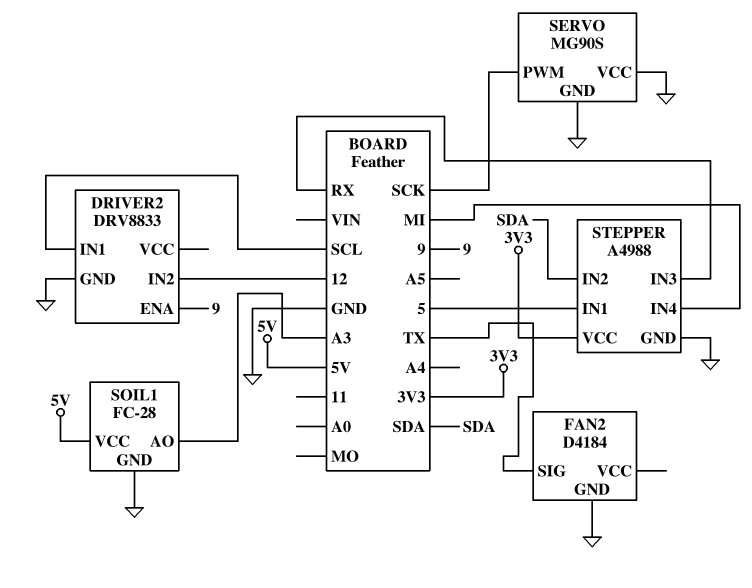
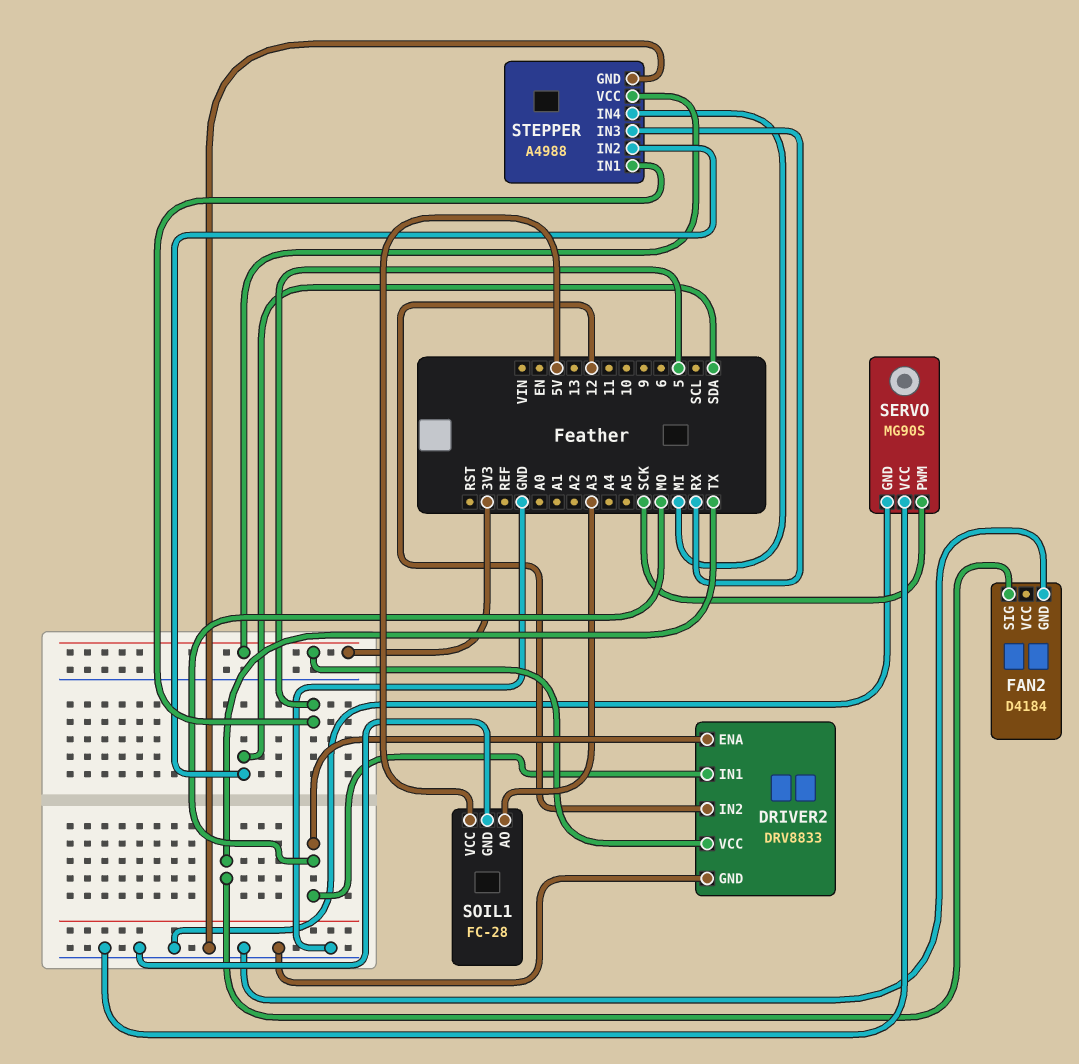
DRIVER2 pin ENA: 9 -> MO
DRIVER2 pin IN1: SCL -> MO
DRIVER2 pin VCC: none -> 3V3

